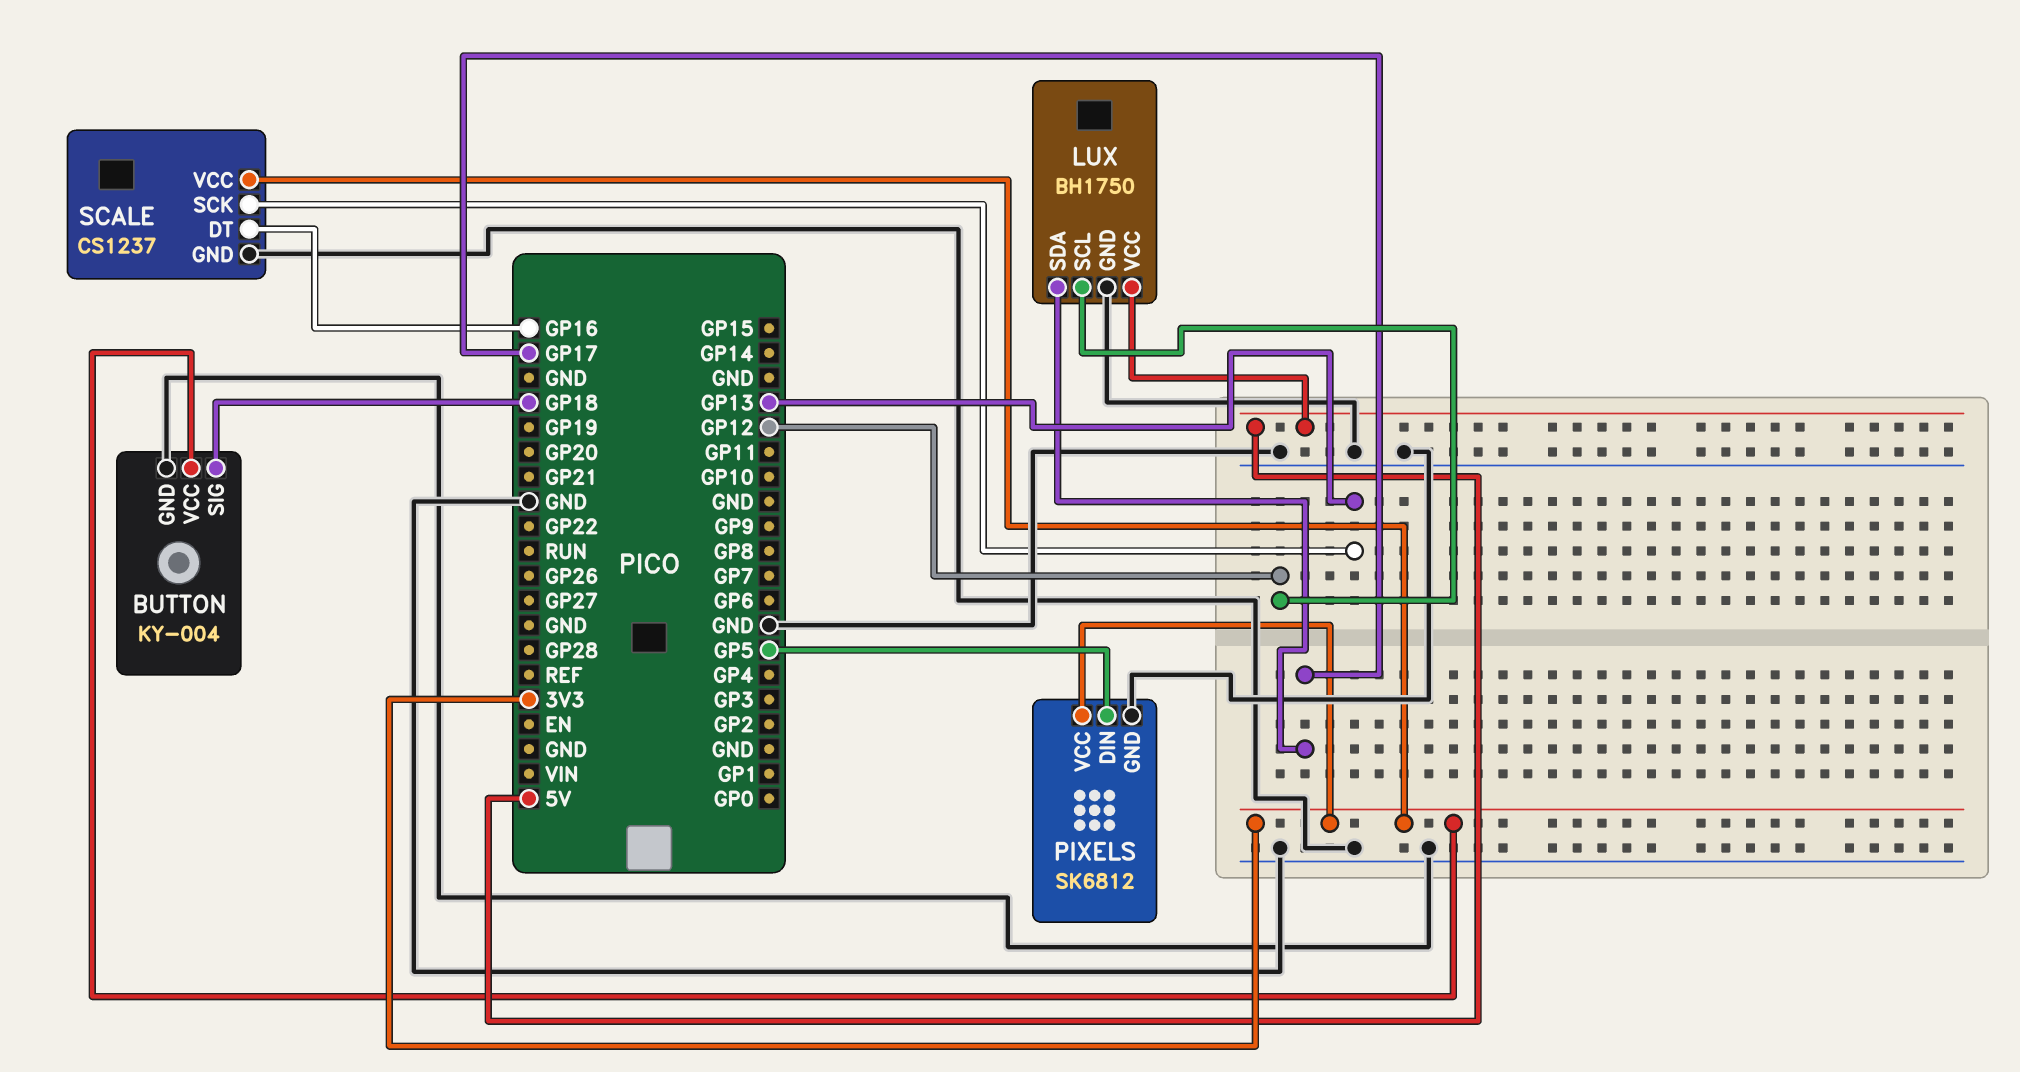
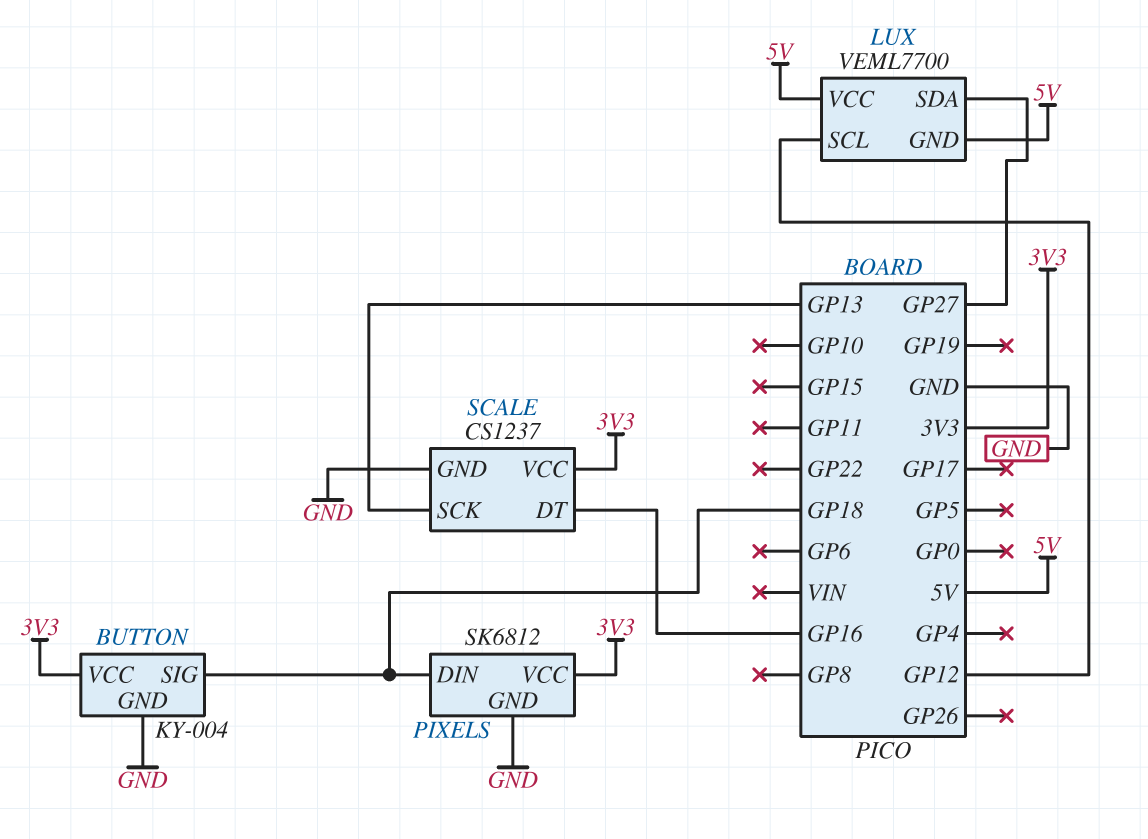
LUX: BH1750 -> VEML7700
LUX pin GND: GND -> 5V
LUX pin SDA: GP17 -> GP27
PIXELS pin DIN: GP5 -> GP18

